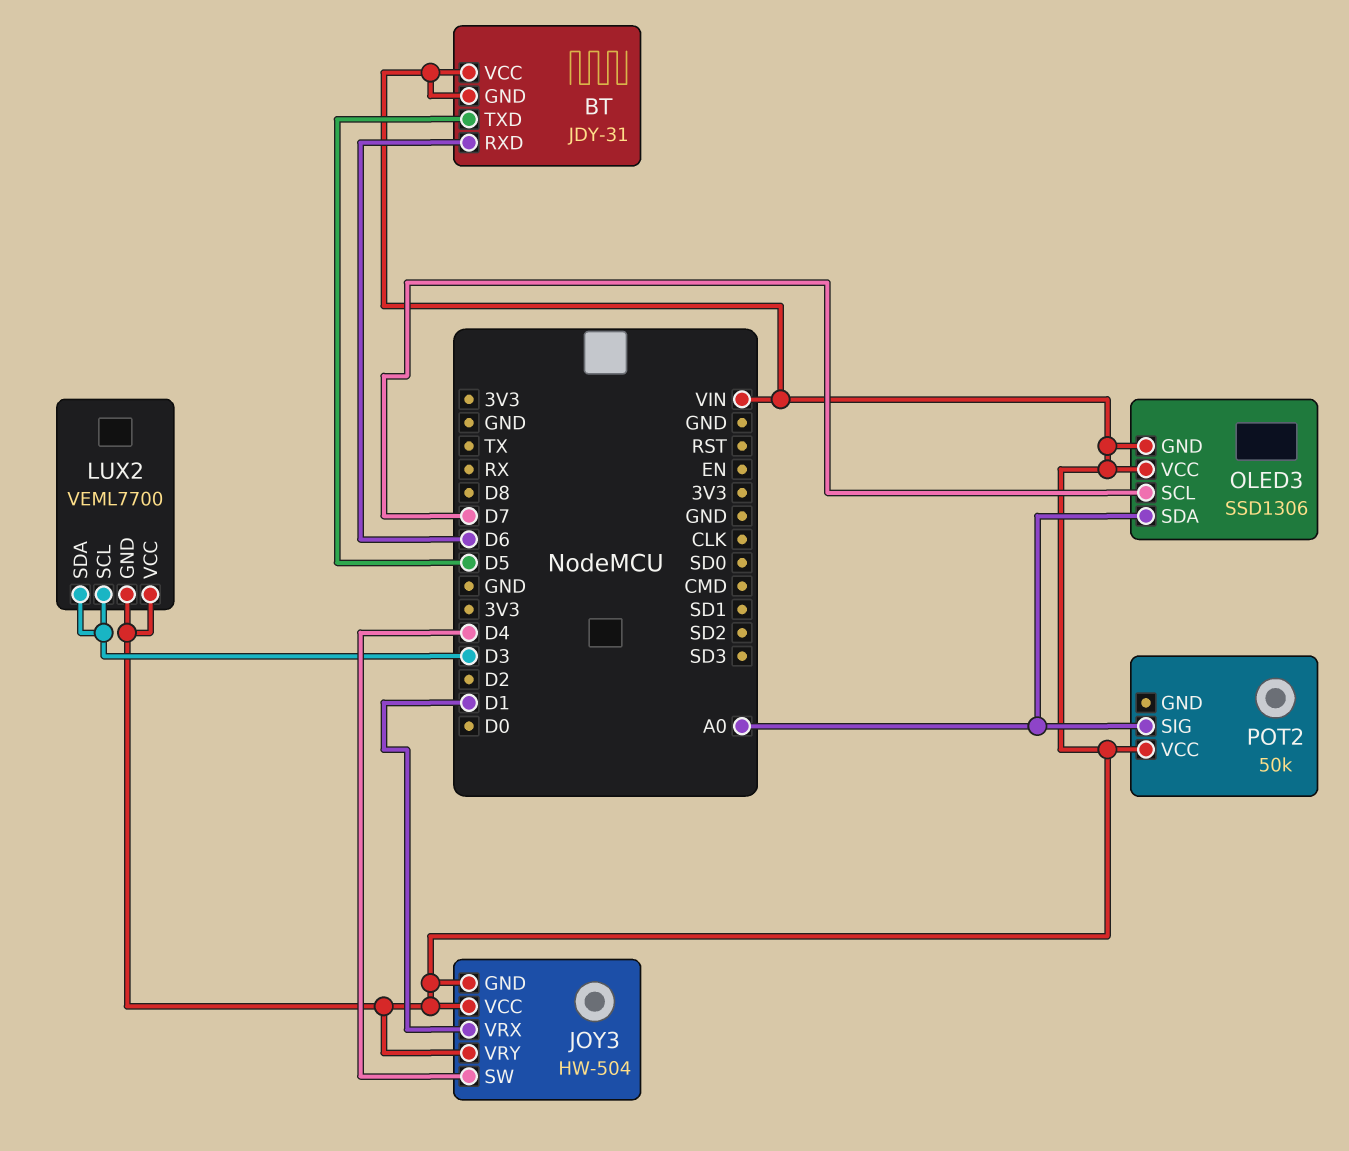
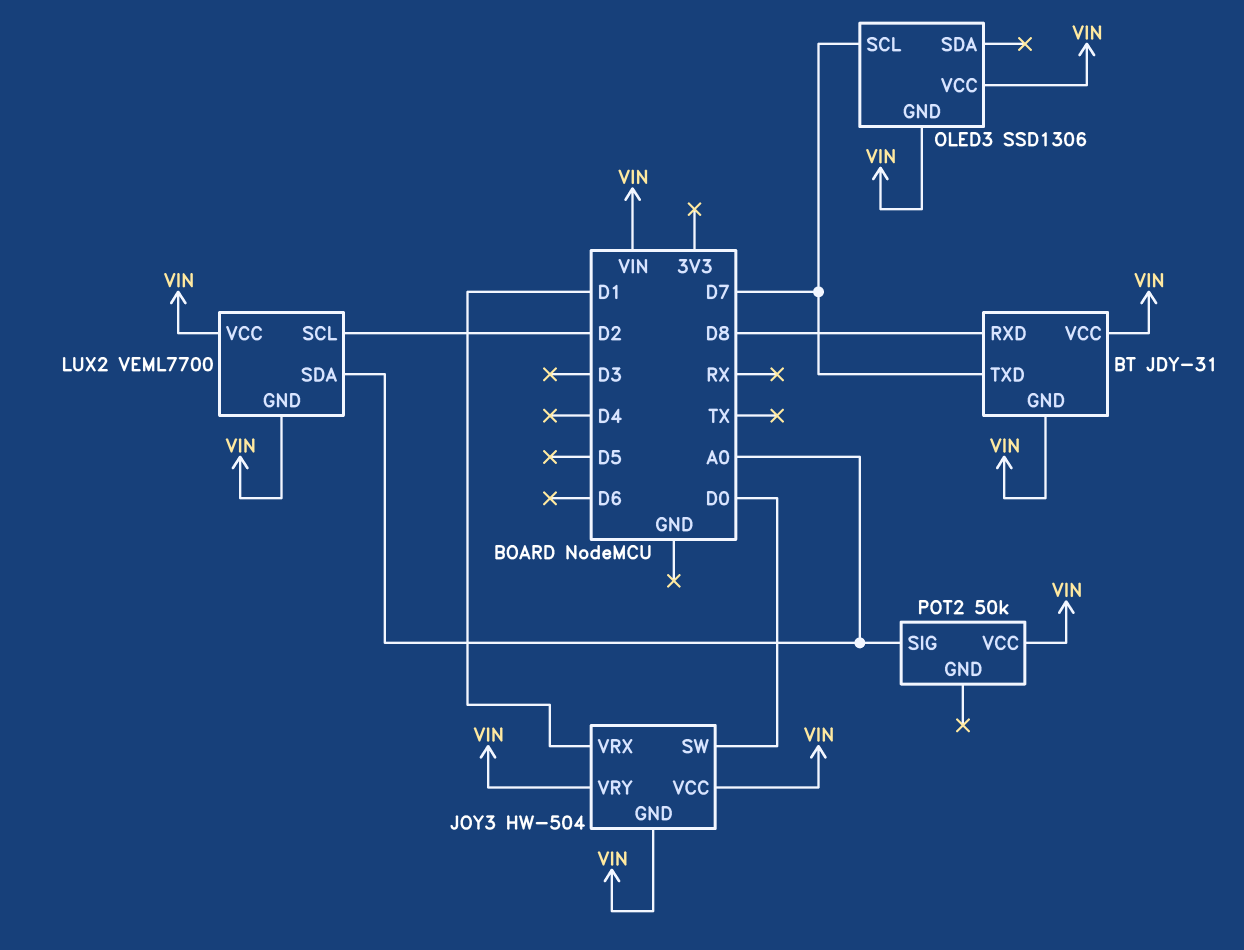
BT pin RXD: D6 -> D8
BT pin TXD: D5 -> D7
JOY3 pin SW: D4 -> D0
LUX2 pin SCL: D3 -> D2
LUX2 pin SDA: D3 -> A0
OLED3 pin SDA: A0 -> none

